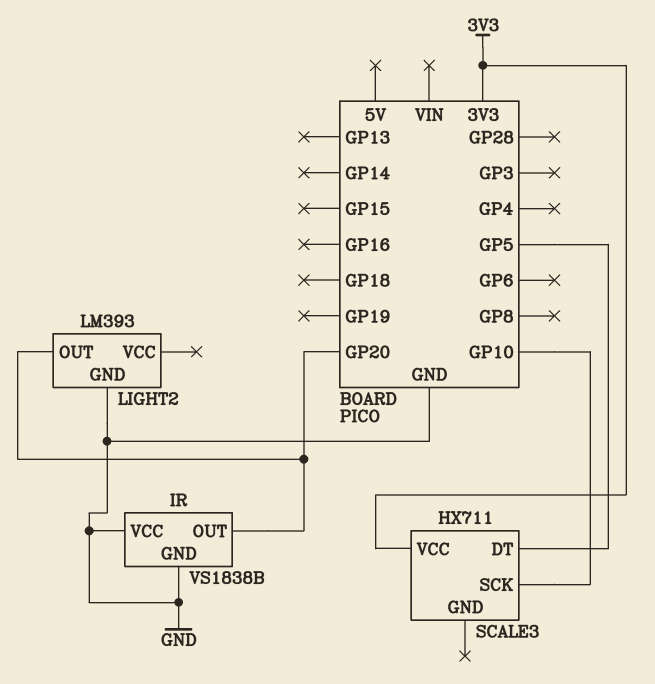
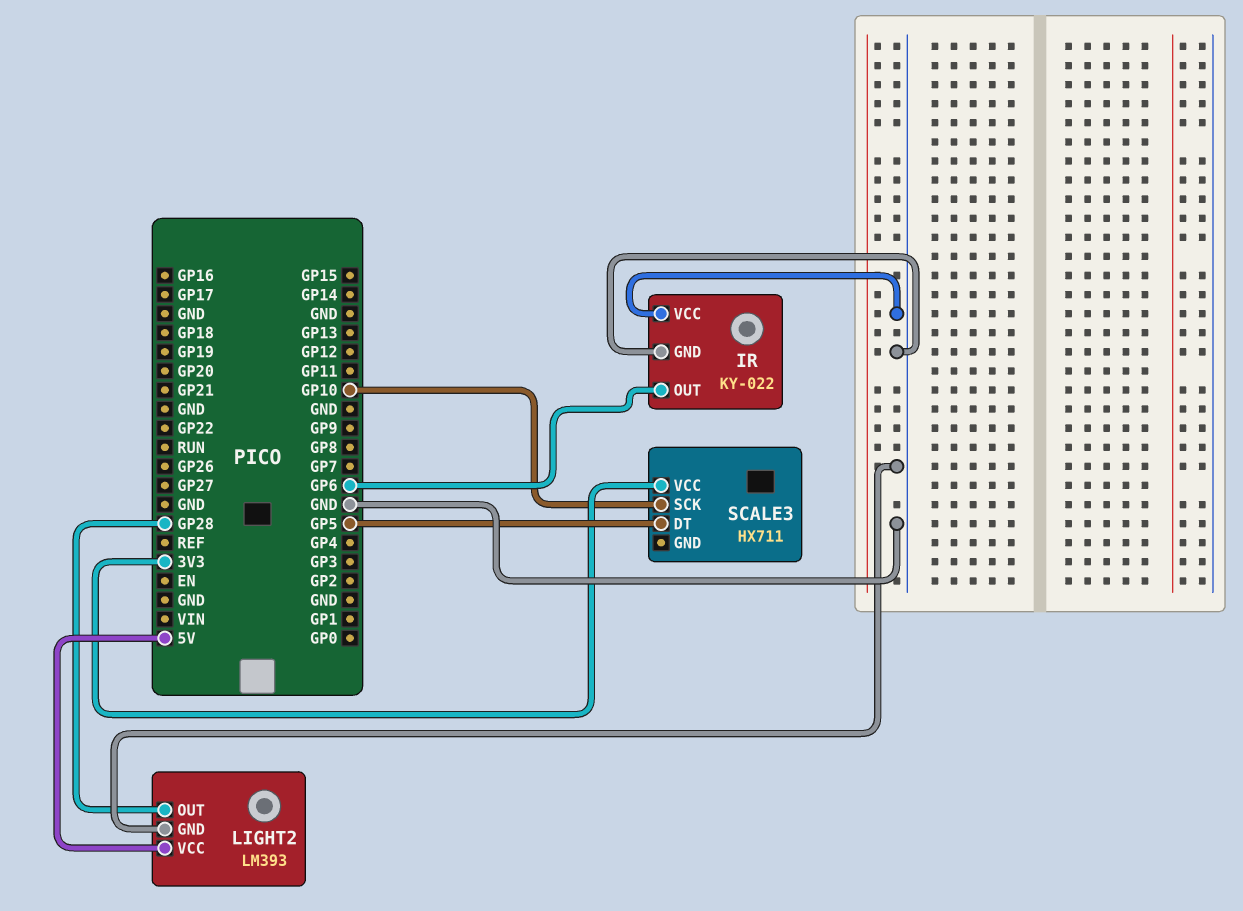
IR: VS1838B -> KY-022
IR pin OUT: GP20 -> GP6
LIGHT2 pin OUT: GP20 -> GP28
LIGHT2 pin VCC: none -> 5V

